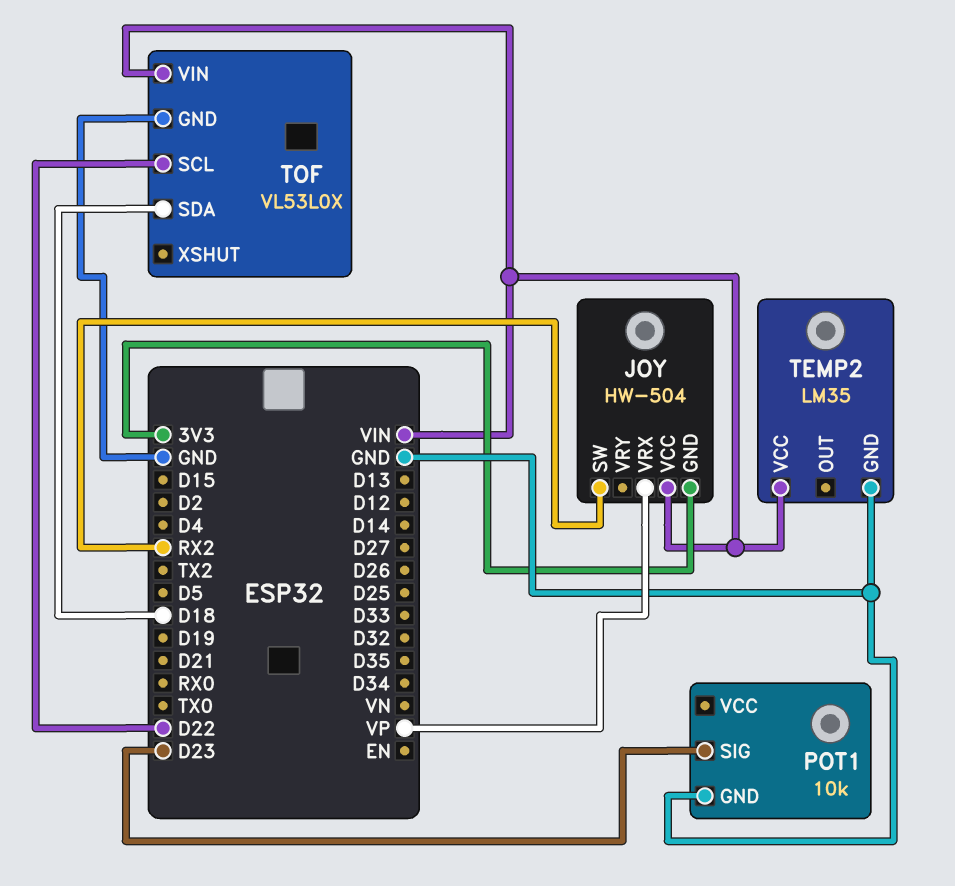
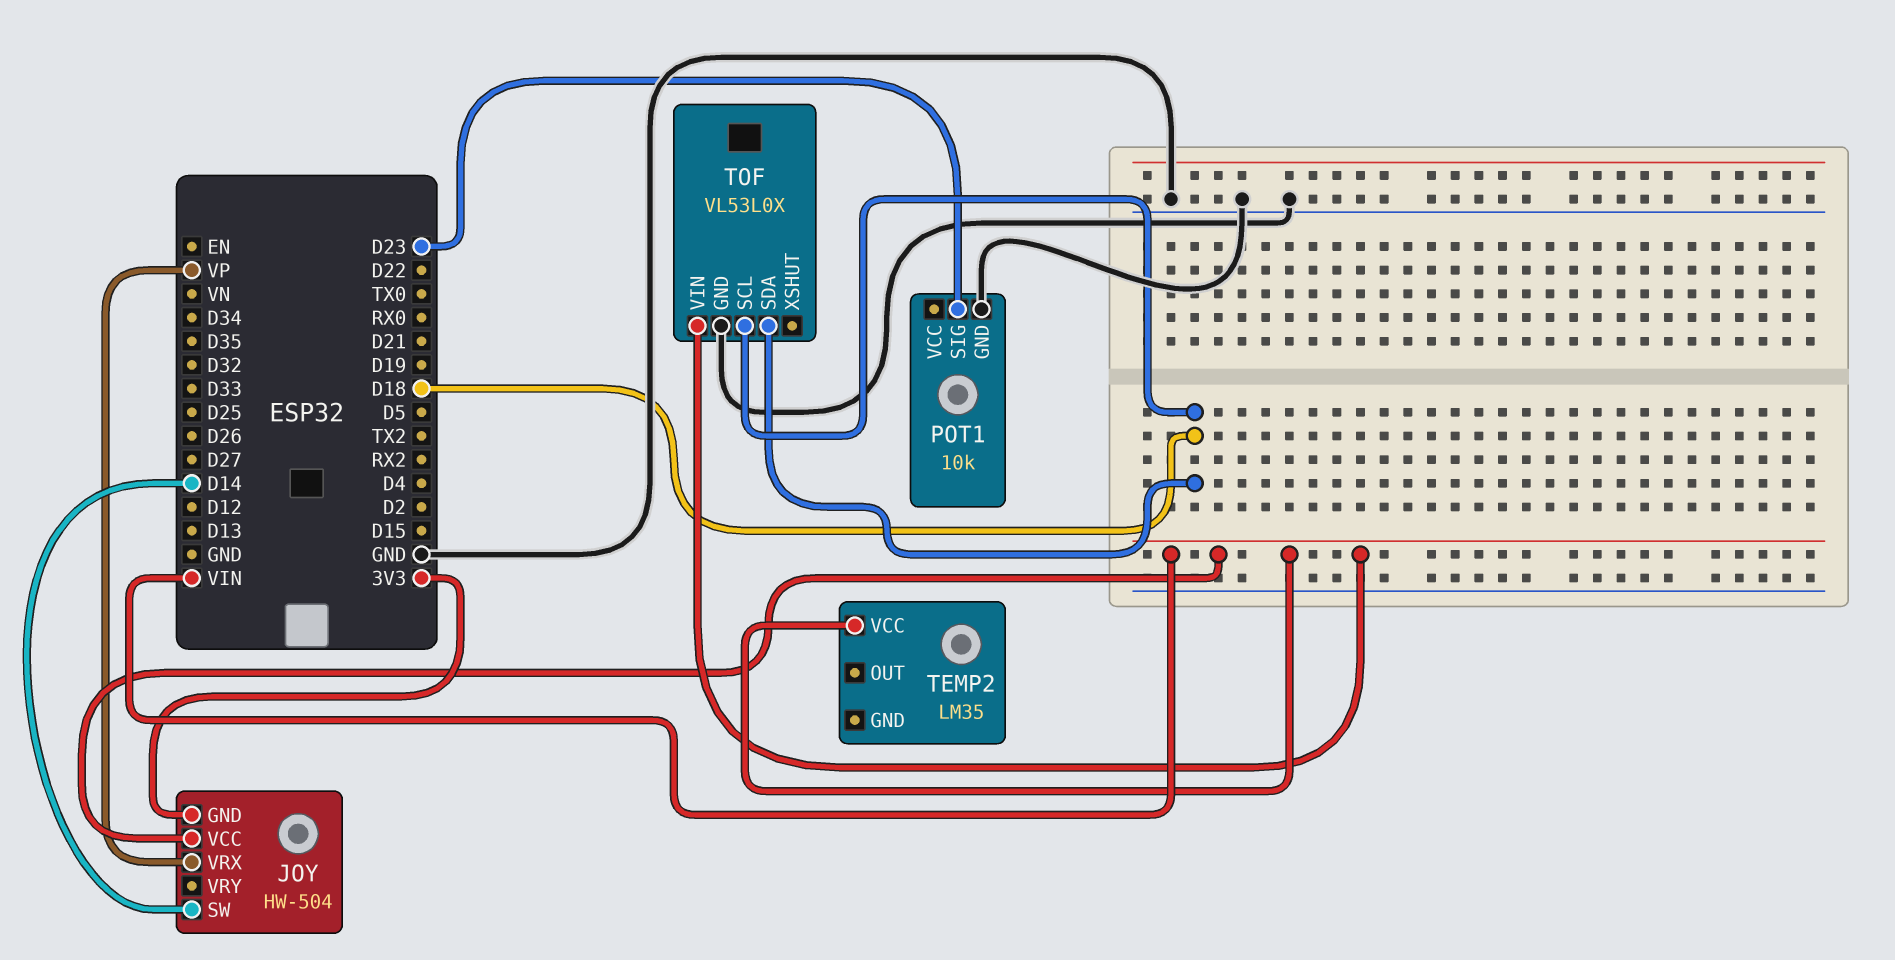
JOY pin SW: RX2 -> D14
TEMP2 pin GND: GND -> none
TOF pin SCL: D22 -> D18

